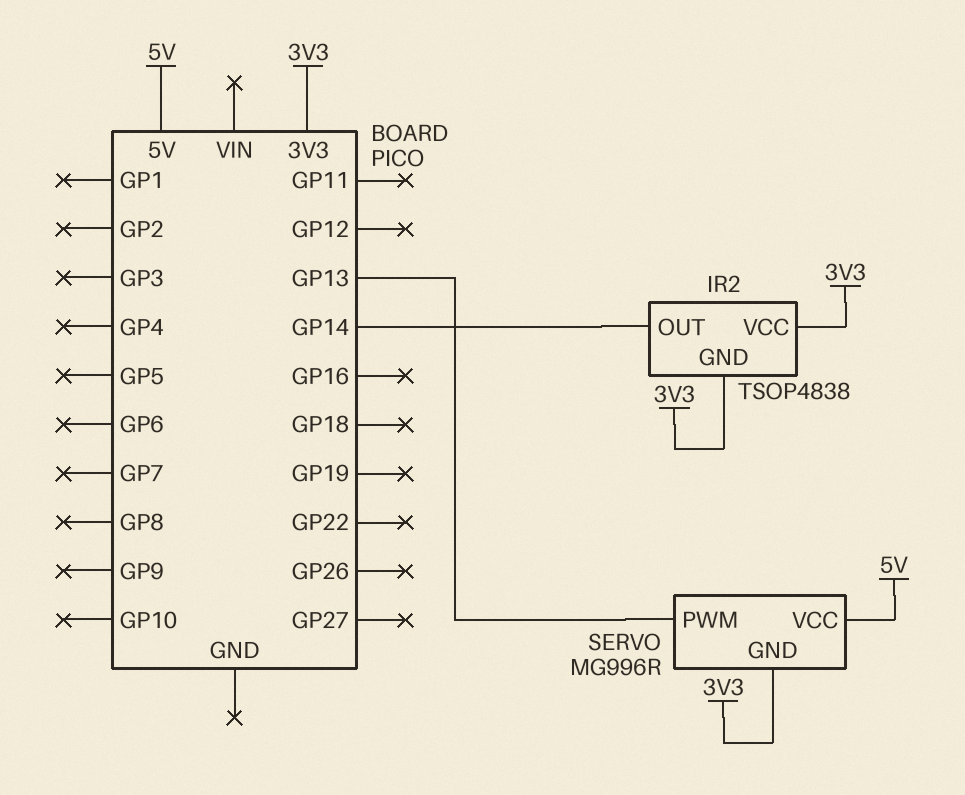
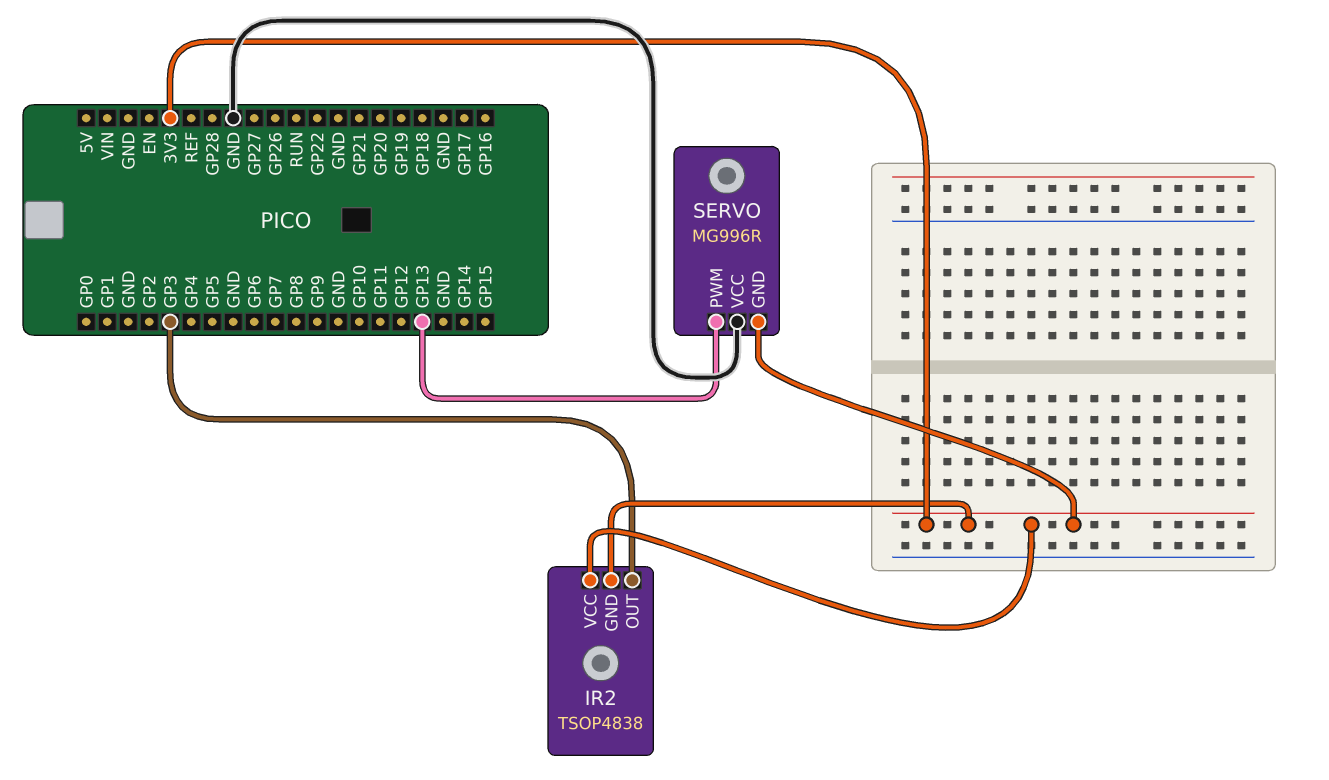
IR2 pin OUT: GP14 -> GP3
SERVO pin VCC: 5V -> GND

